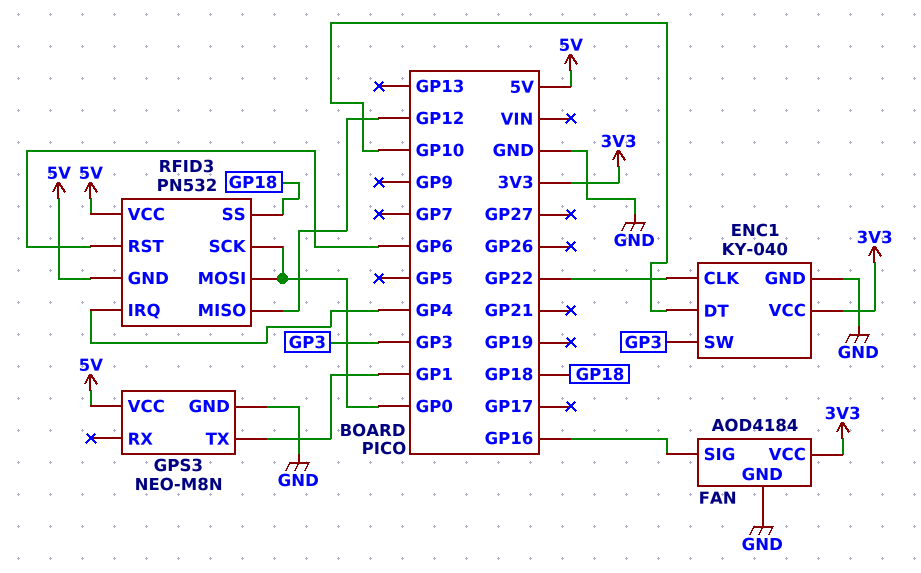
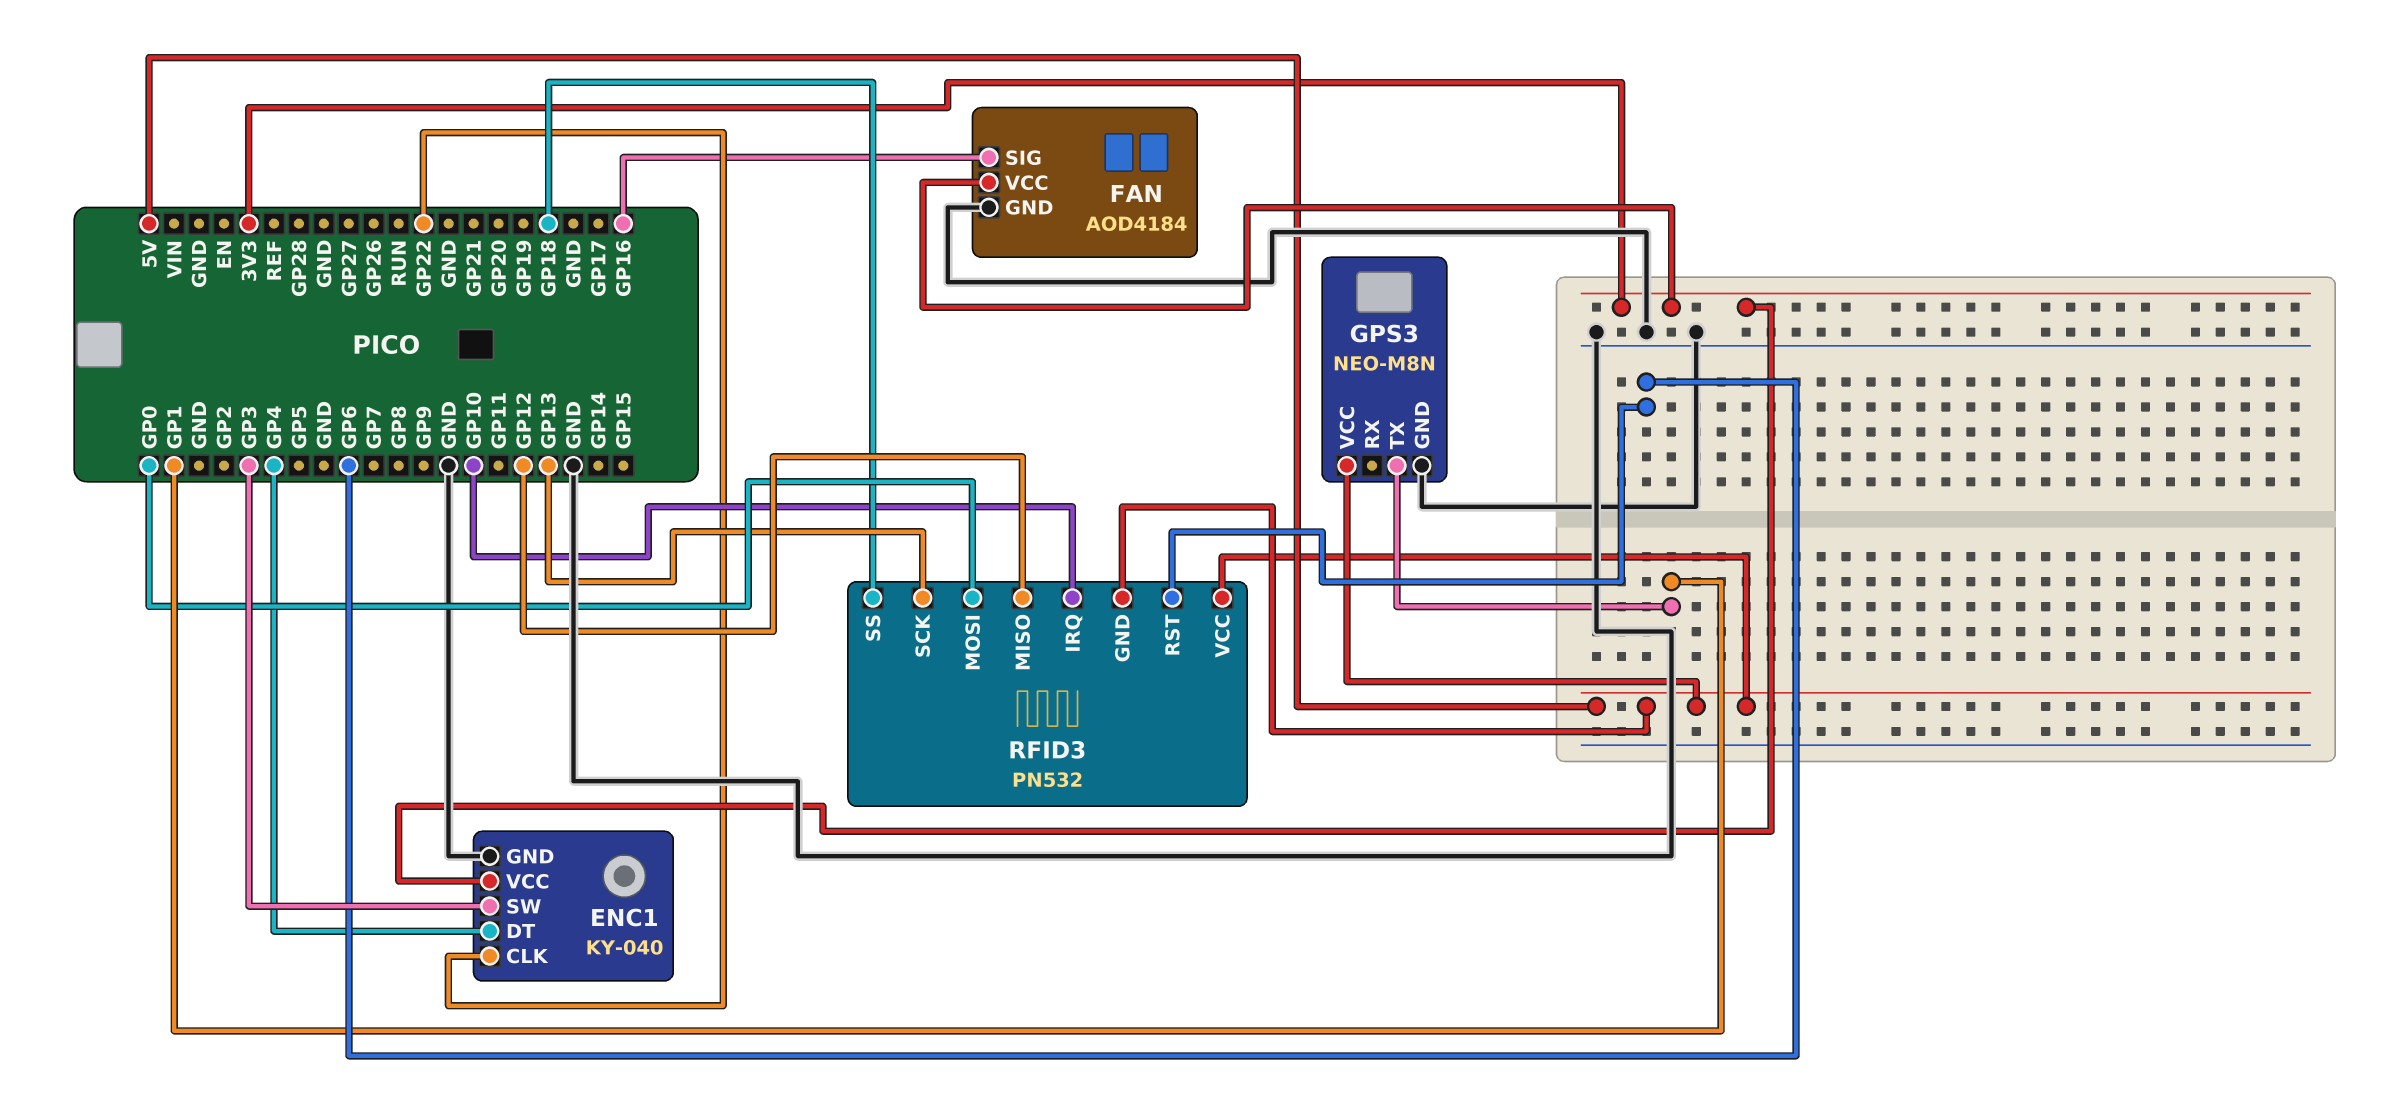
ENC1 pin DT: GP10 -> GP4
RFID3 pin IRQ: GP4 -> GP10
RFID3 pin SCK: GP0 -> GP13

